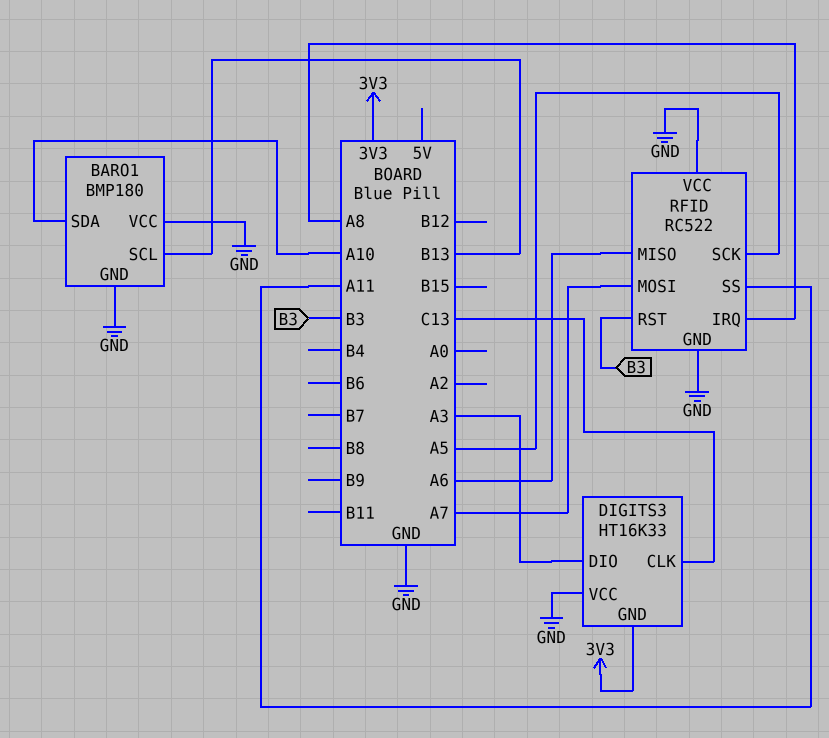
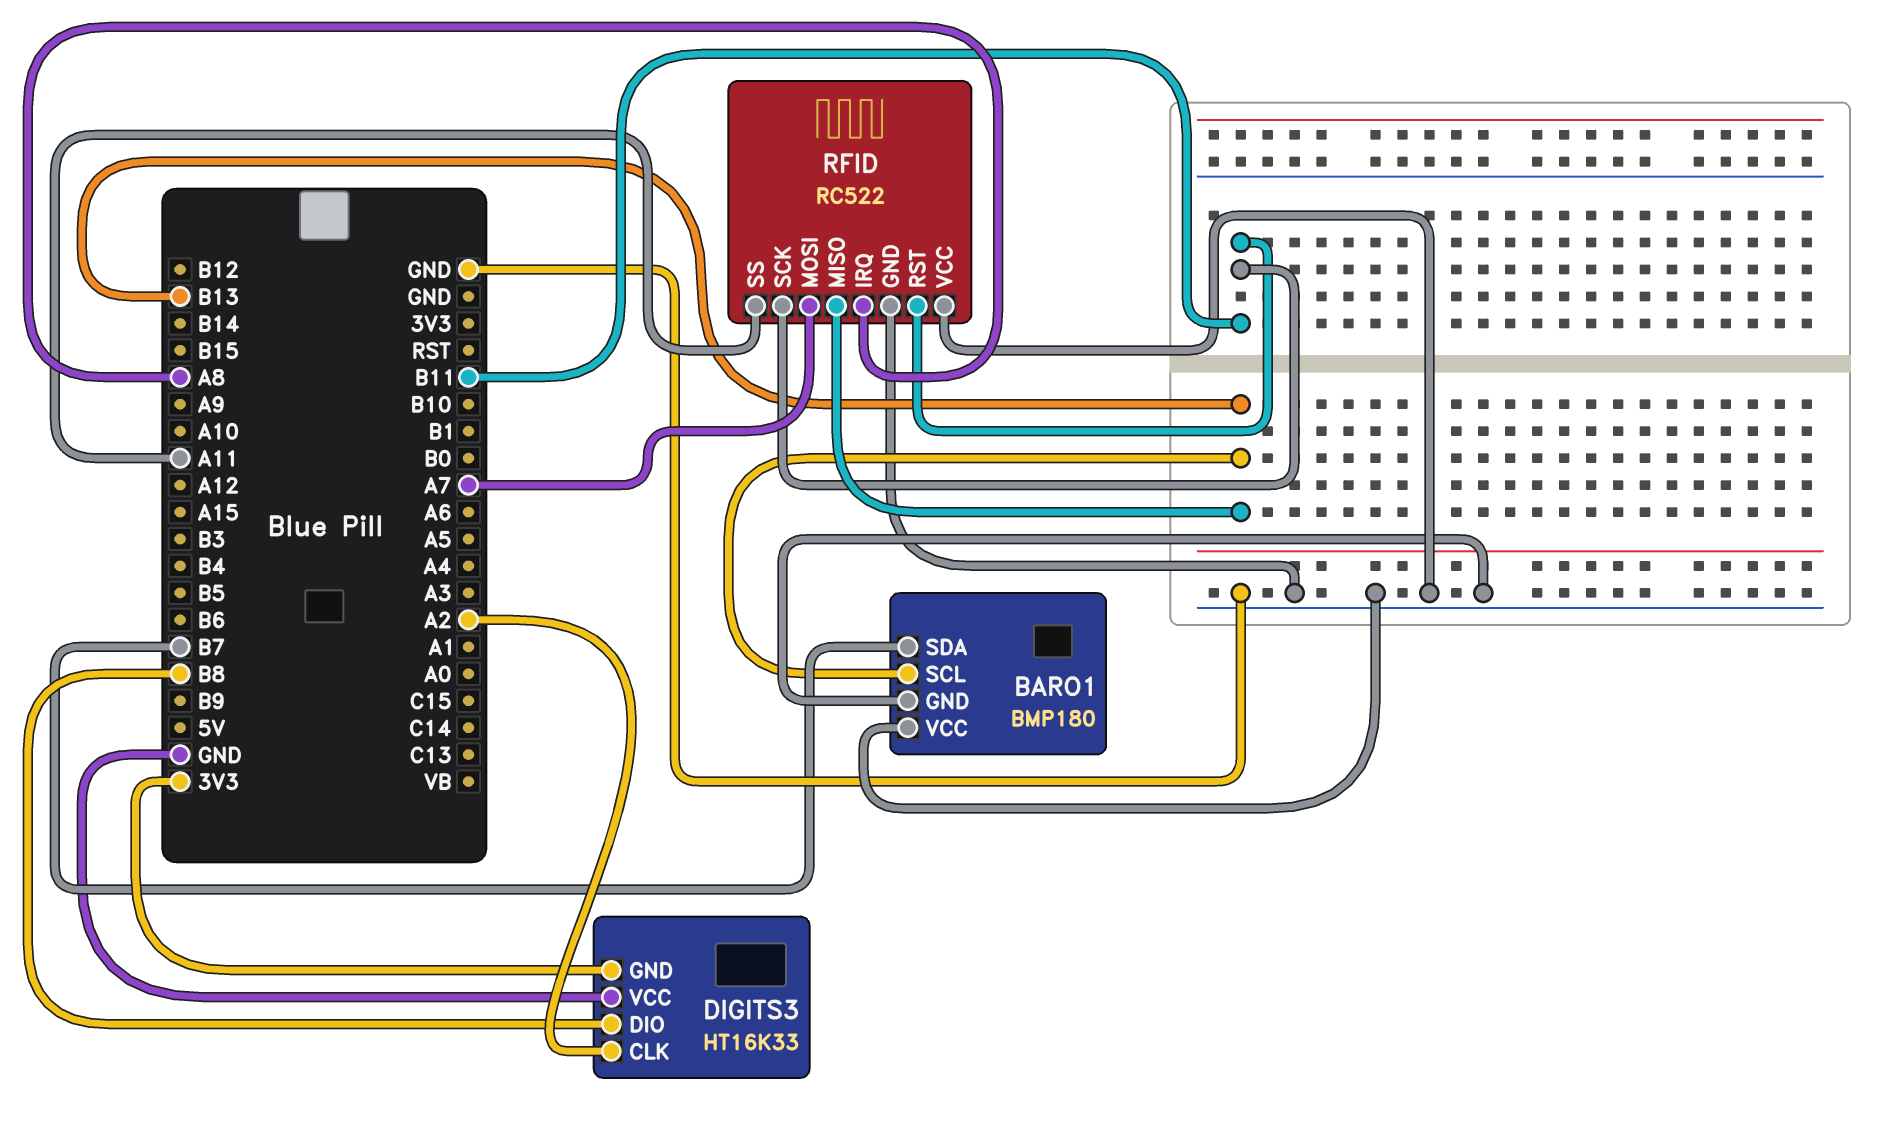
BARO1 pin SDA: A10 -> B7
DIGITS3 pin CLK: C13 -> A2
DIGITS3 pin DIO: A3 -> B8
RFID pin MISO: A6 -> B13
RFID pin RST: B3 -> B11
RFID pin SCK: A5 -> B11

